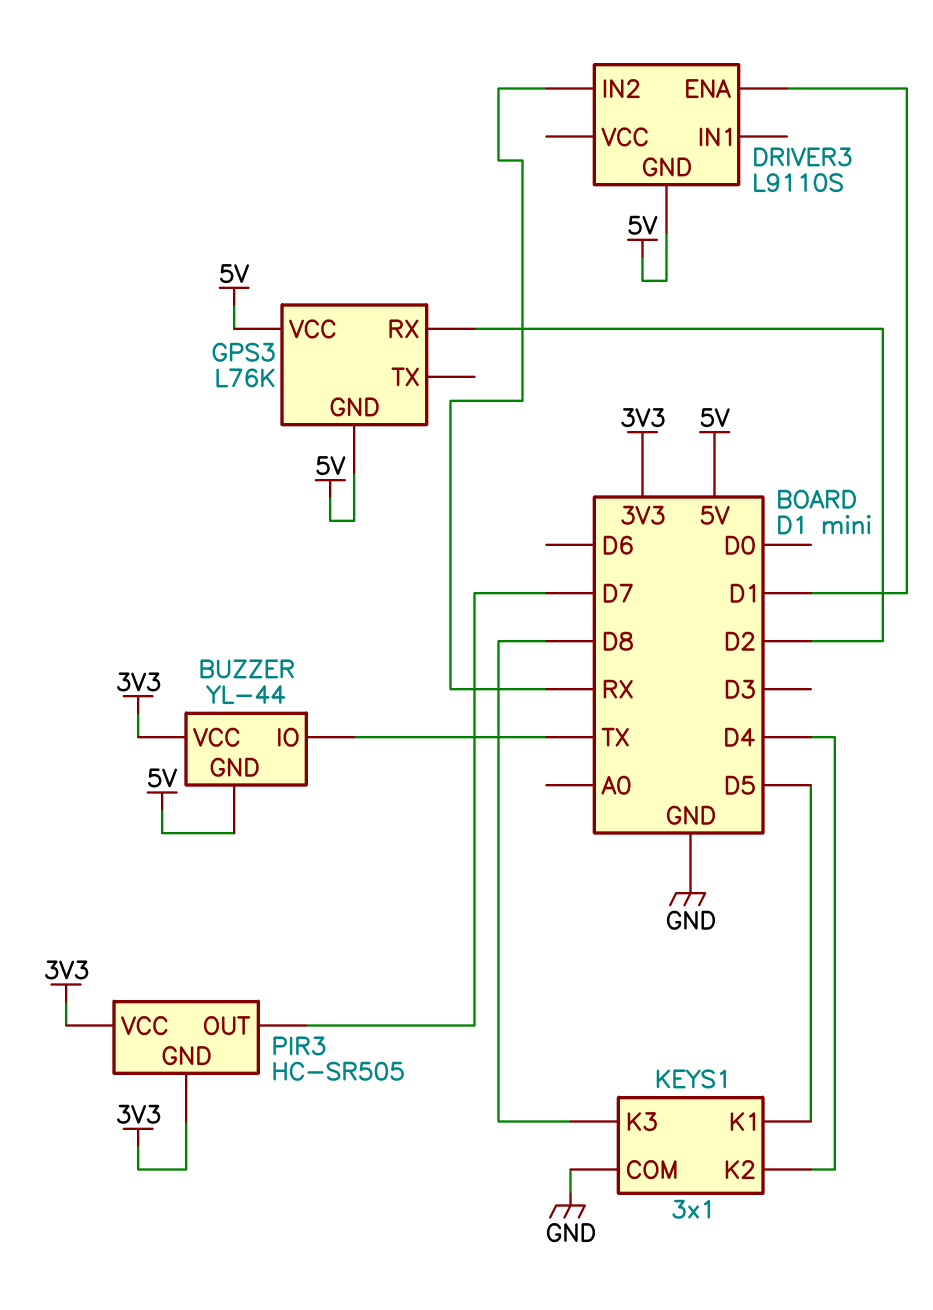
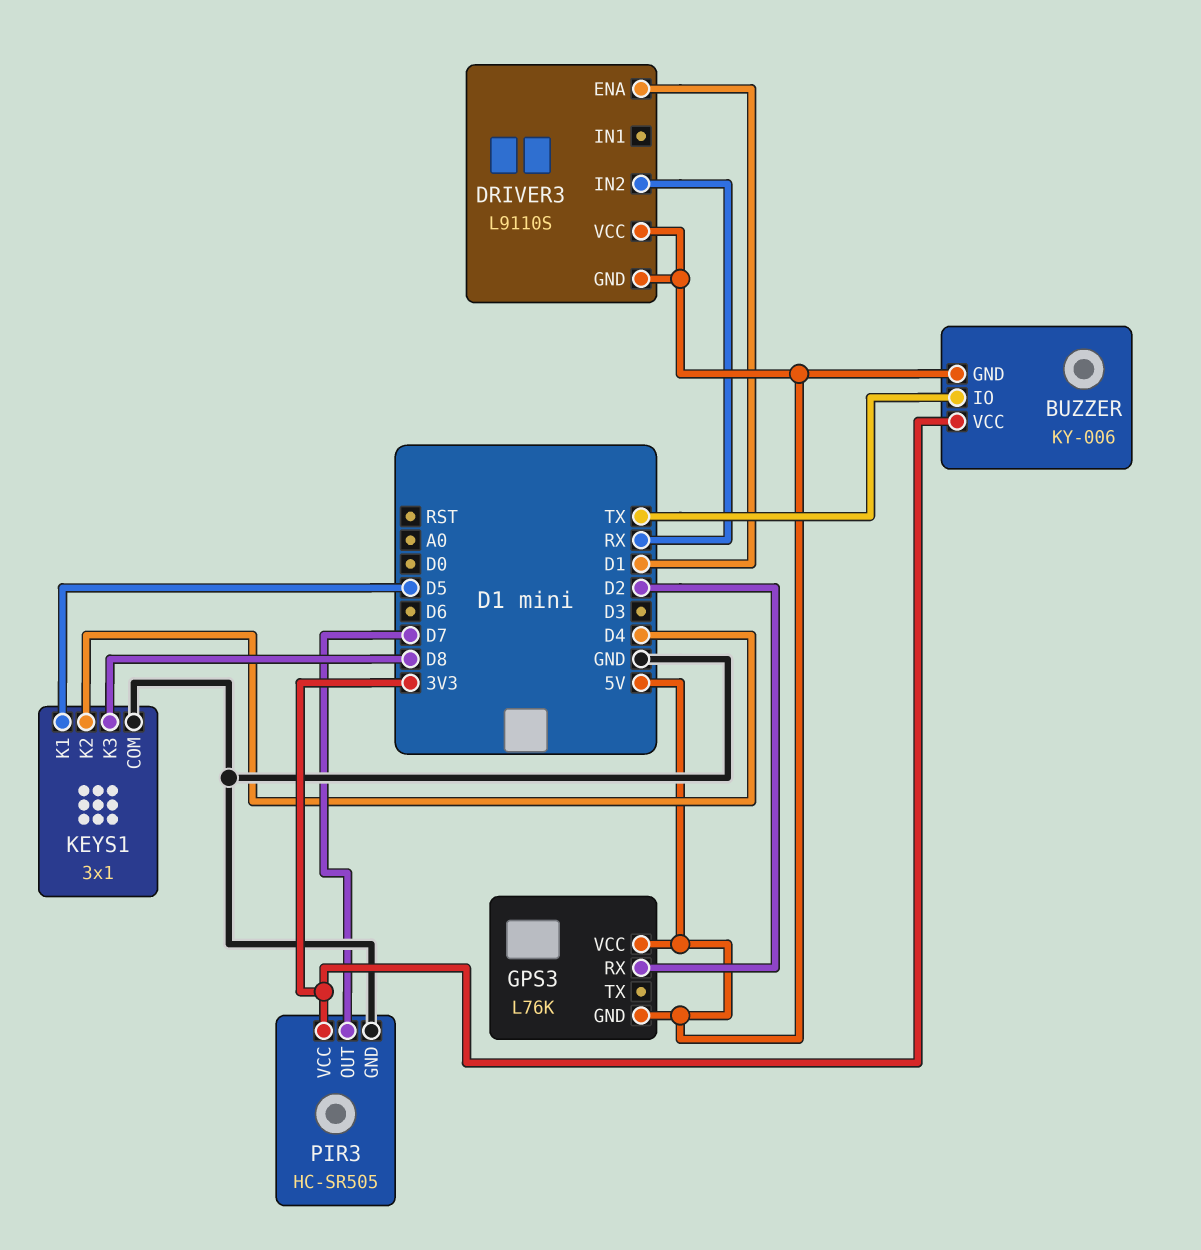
BUZZER: YL-44 -> KY-006
DRIVER3 pin VCC: none -> 5V
PIR3 pin GND: 3V3 -> GND

